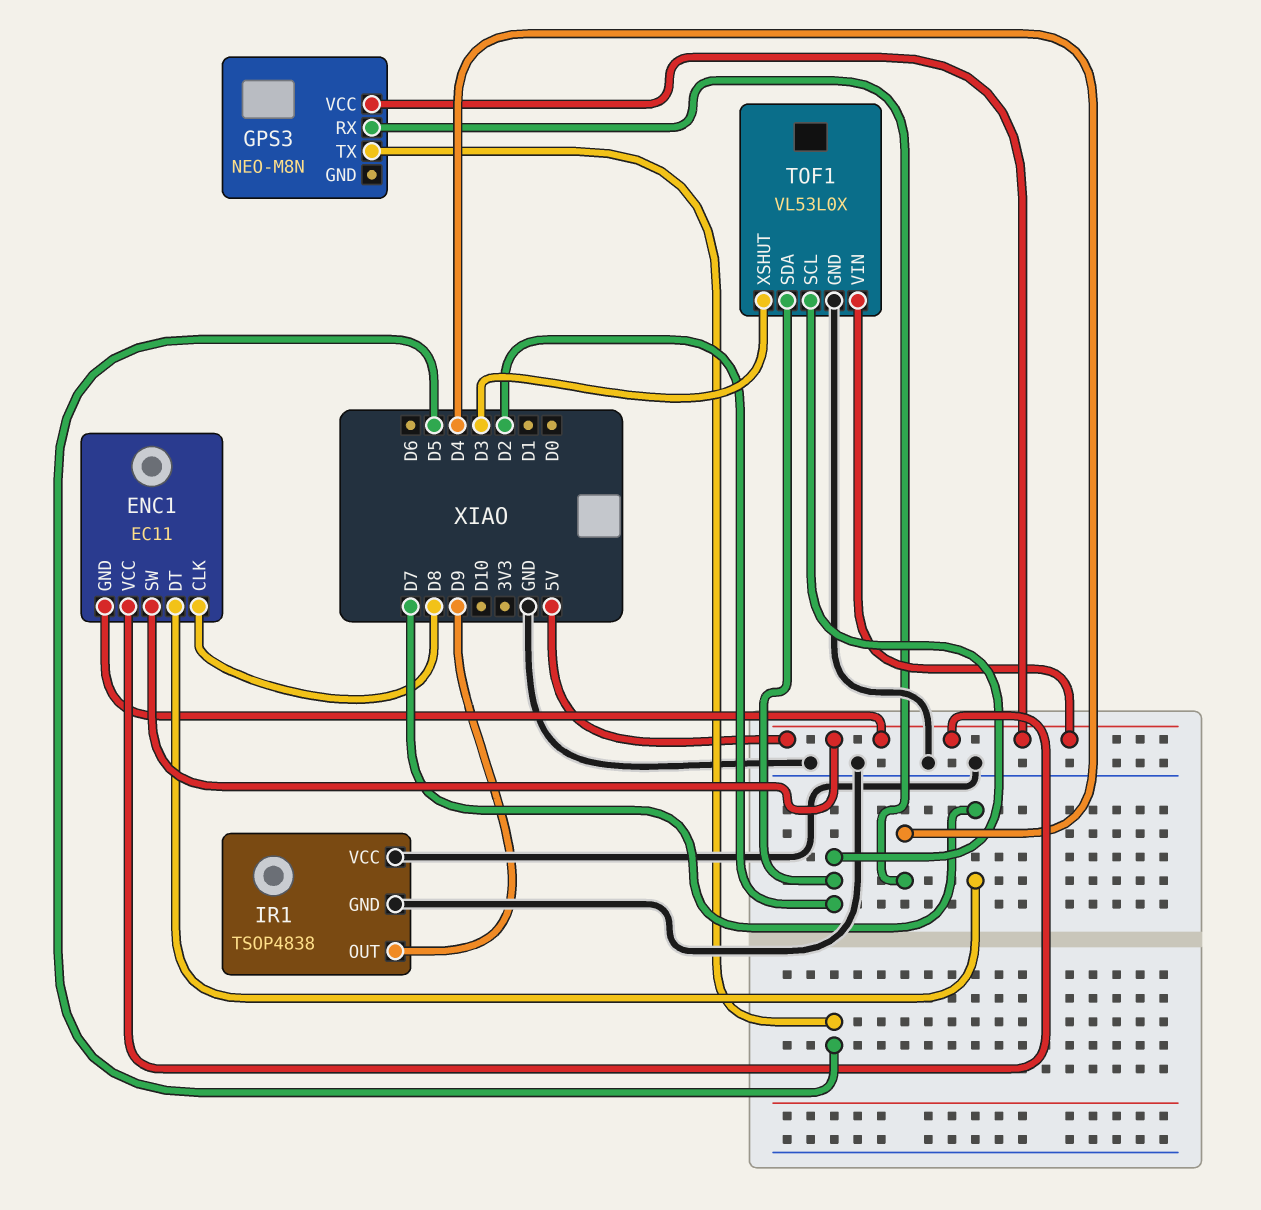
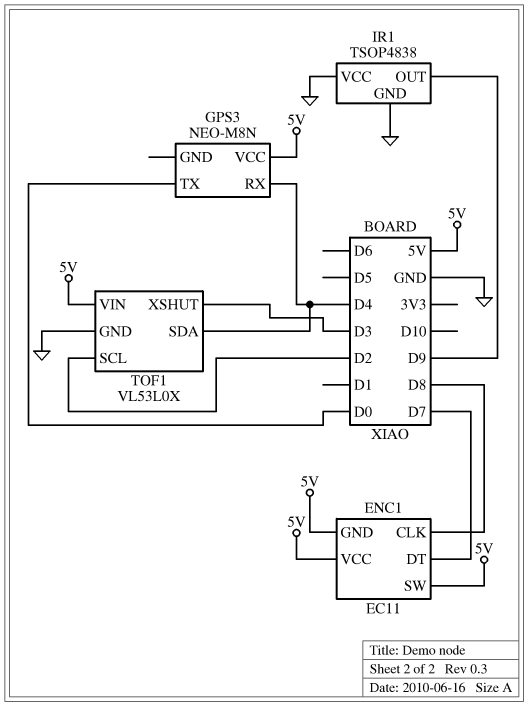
GPS3 pin TX: D5 -> D0
TOF1 pin SDA: D2 -> D4

